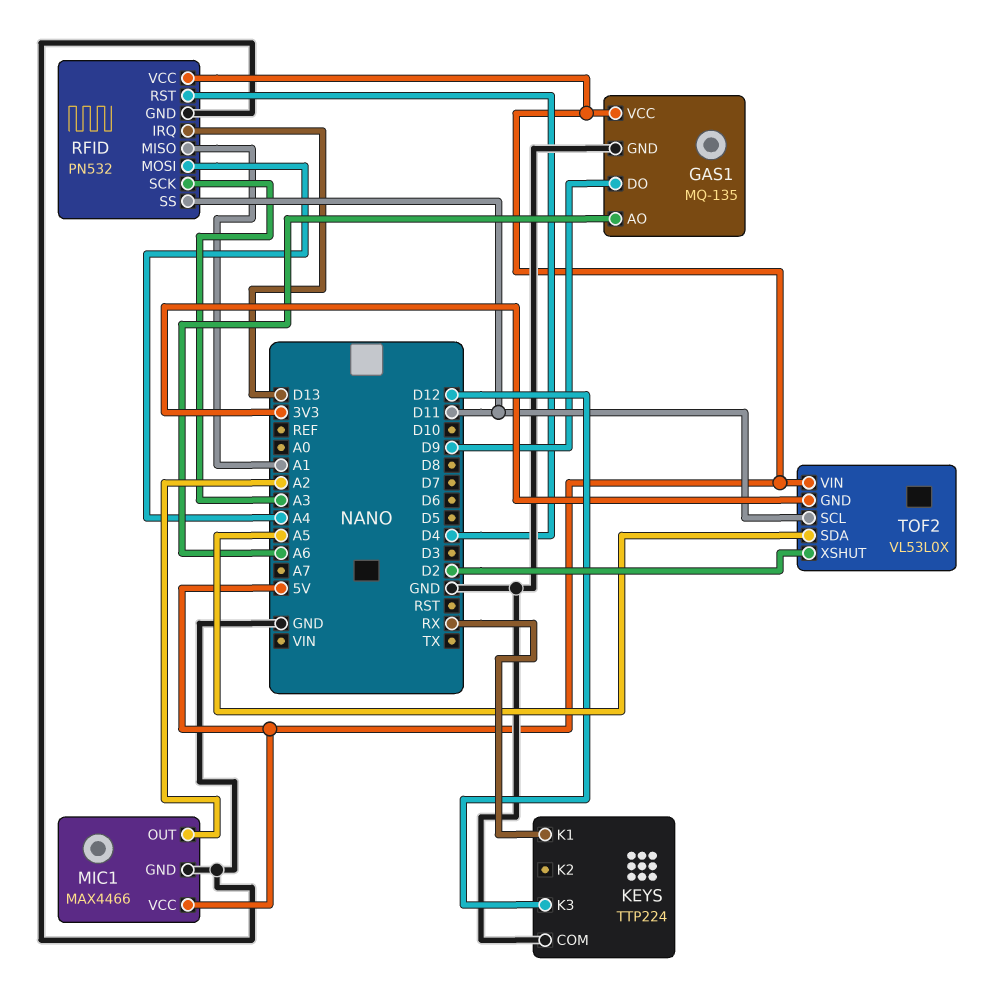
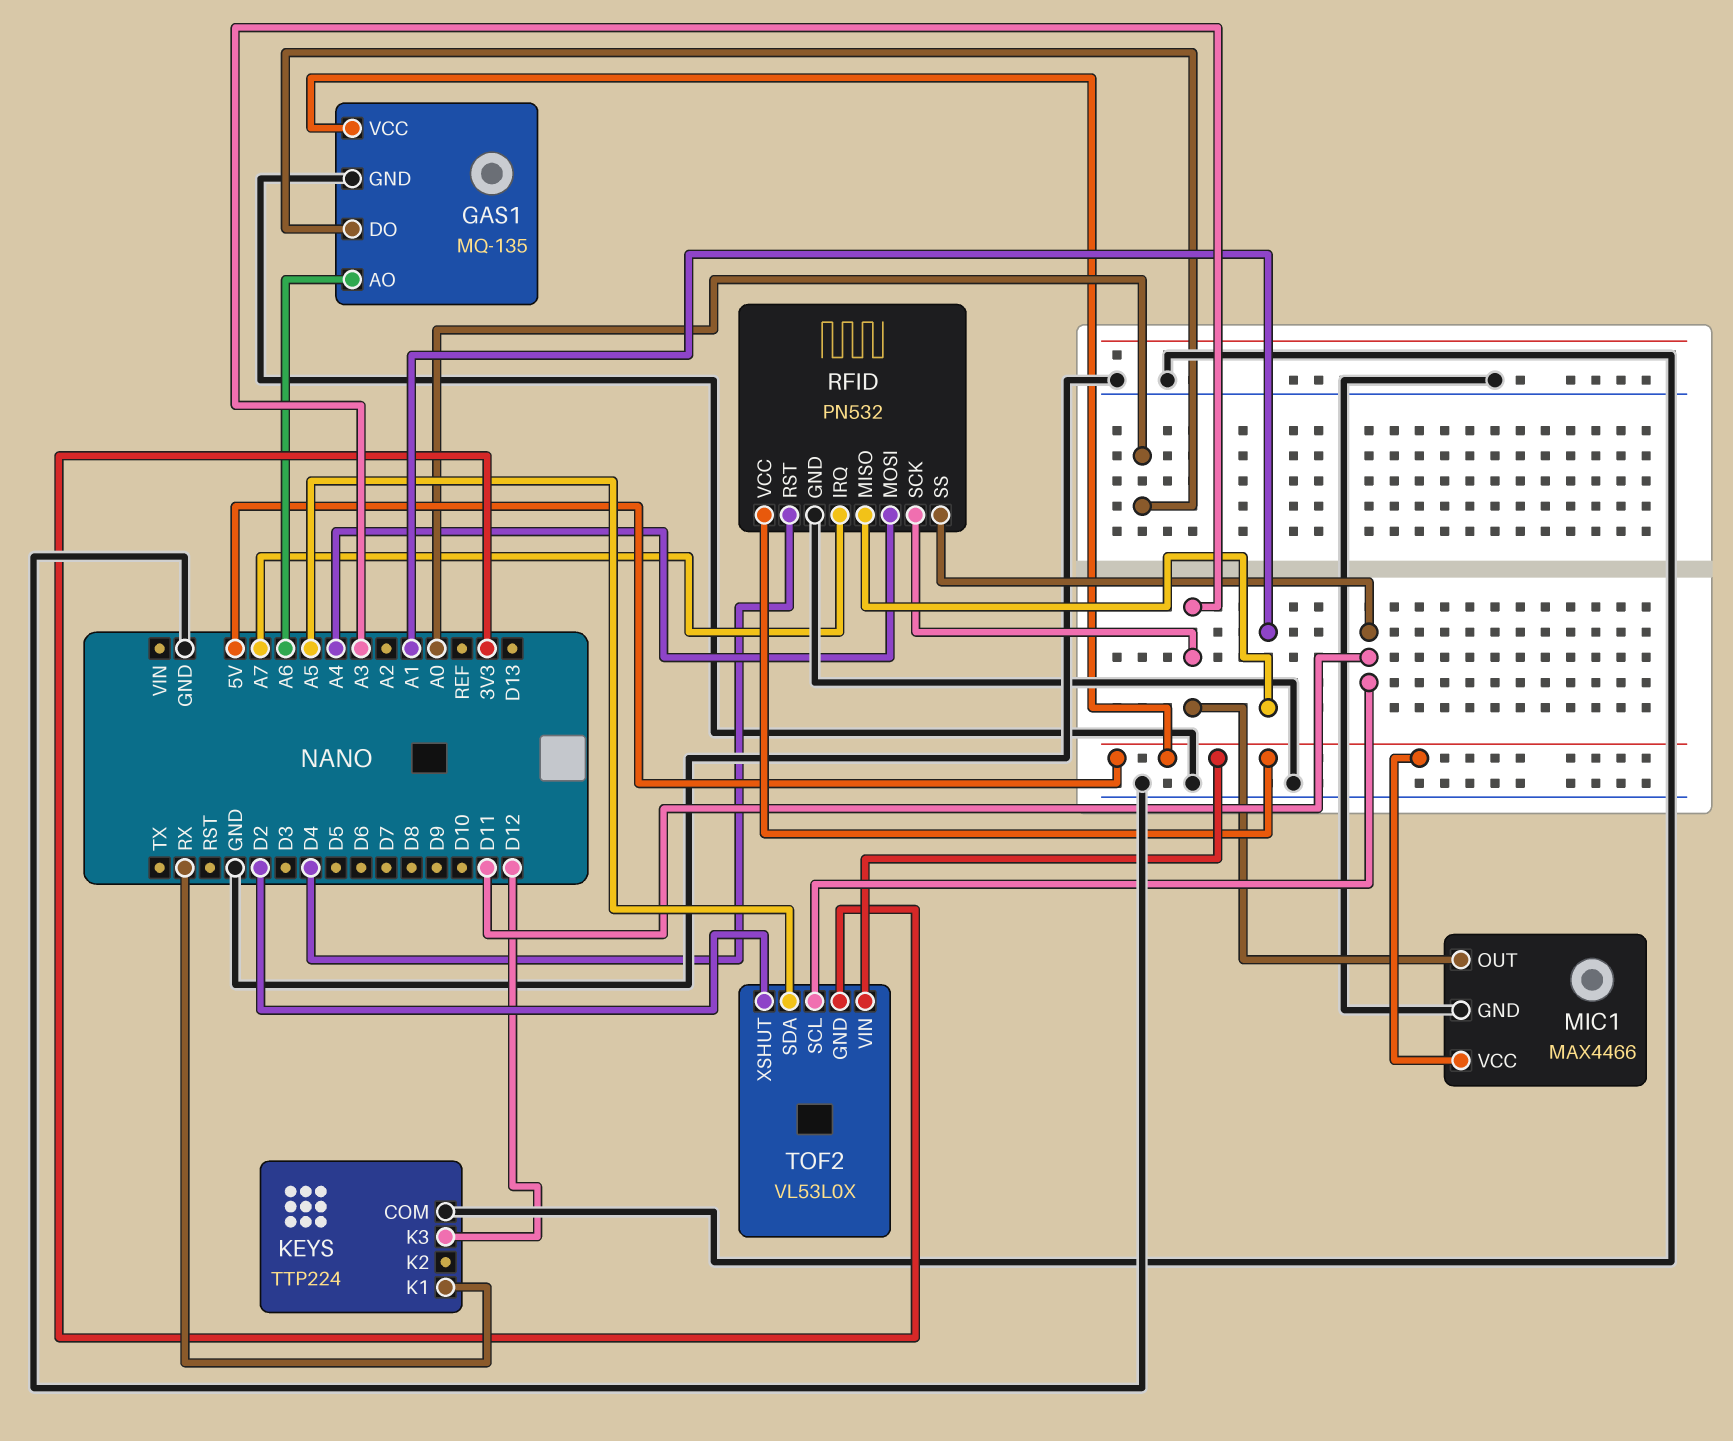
GAS1 pin DO: D9 -> A0
MIC1 pin OUT: A2 -> A3
RFID pin IRQ: D13 -> A7

